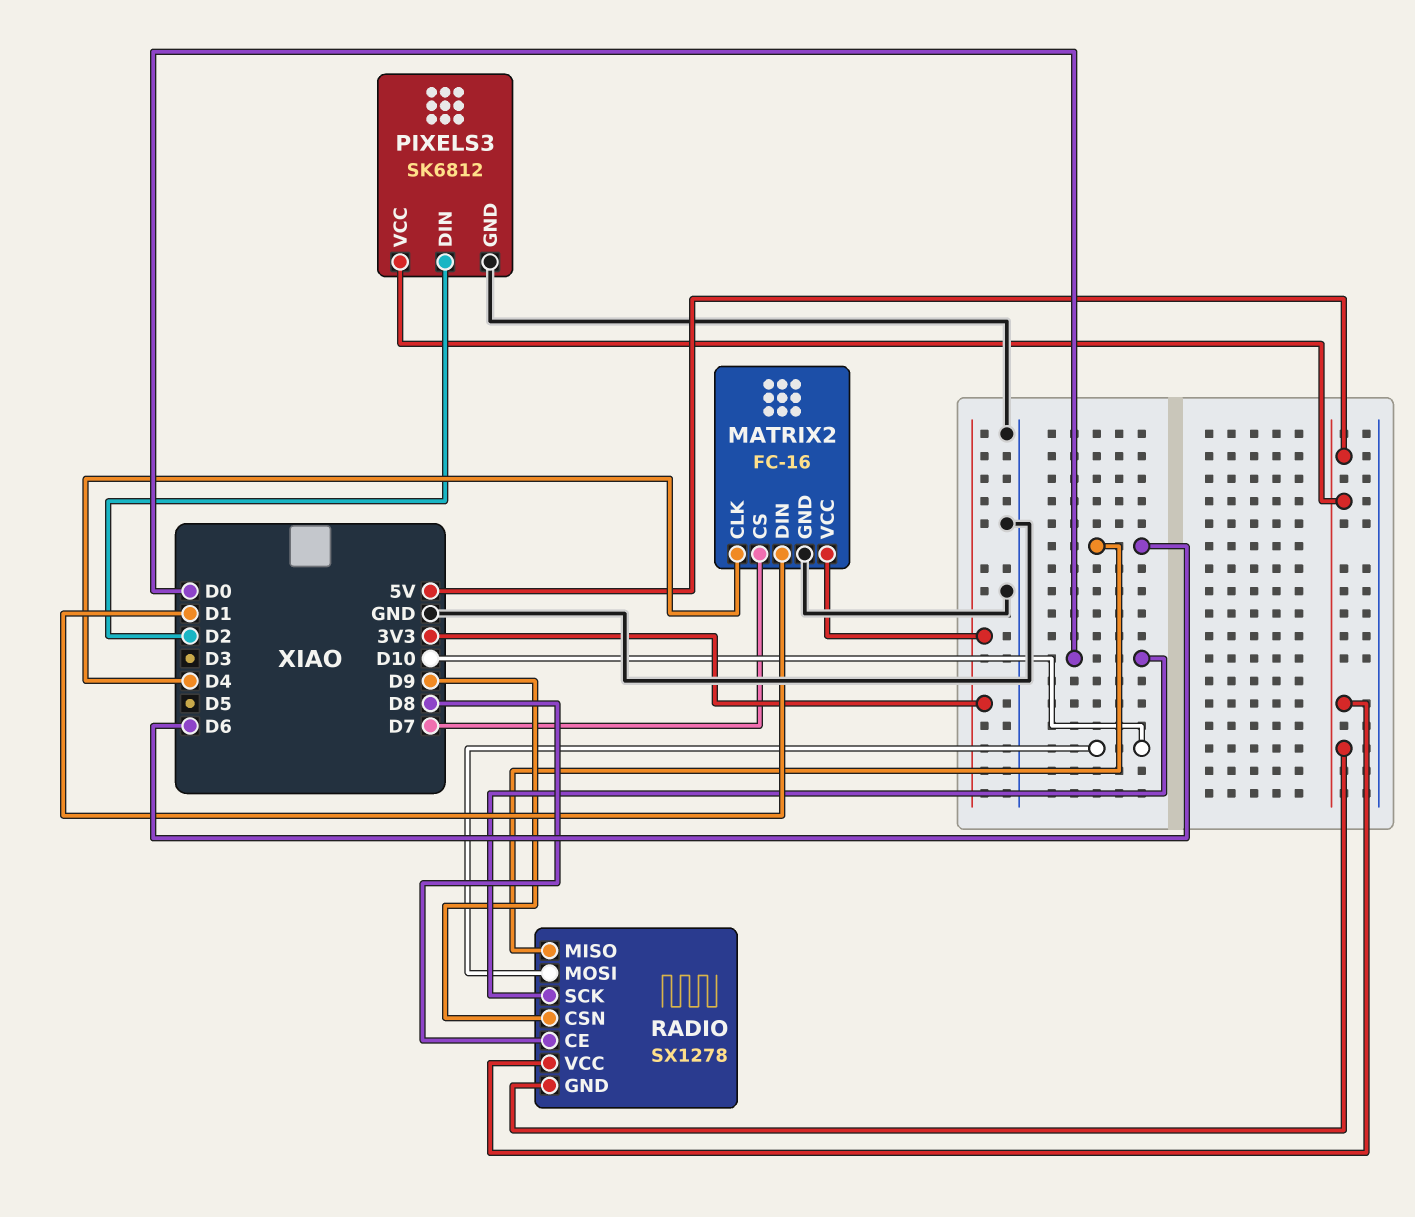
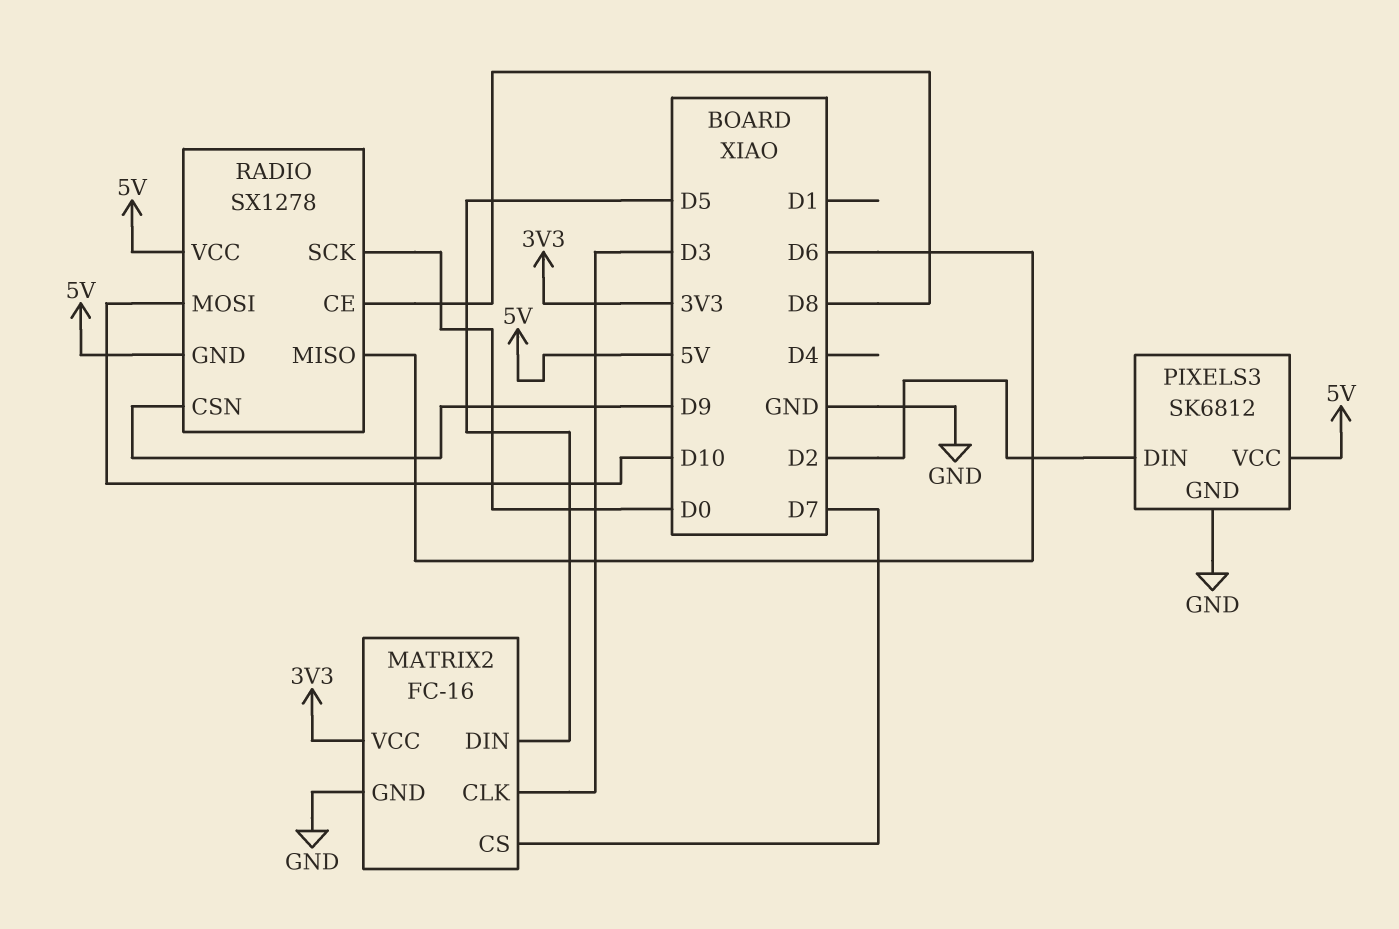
MATRIX2 pin CLK: D4 -> D3
MATRIX2 pin DIN: D1 -> D5

